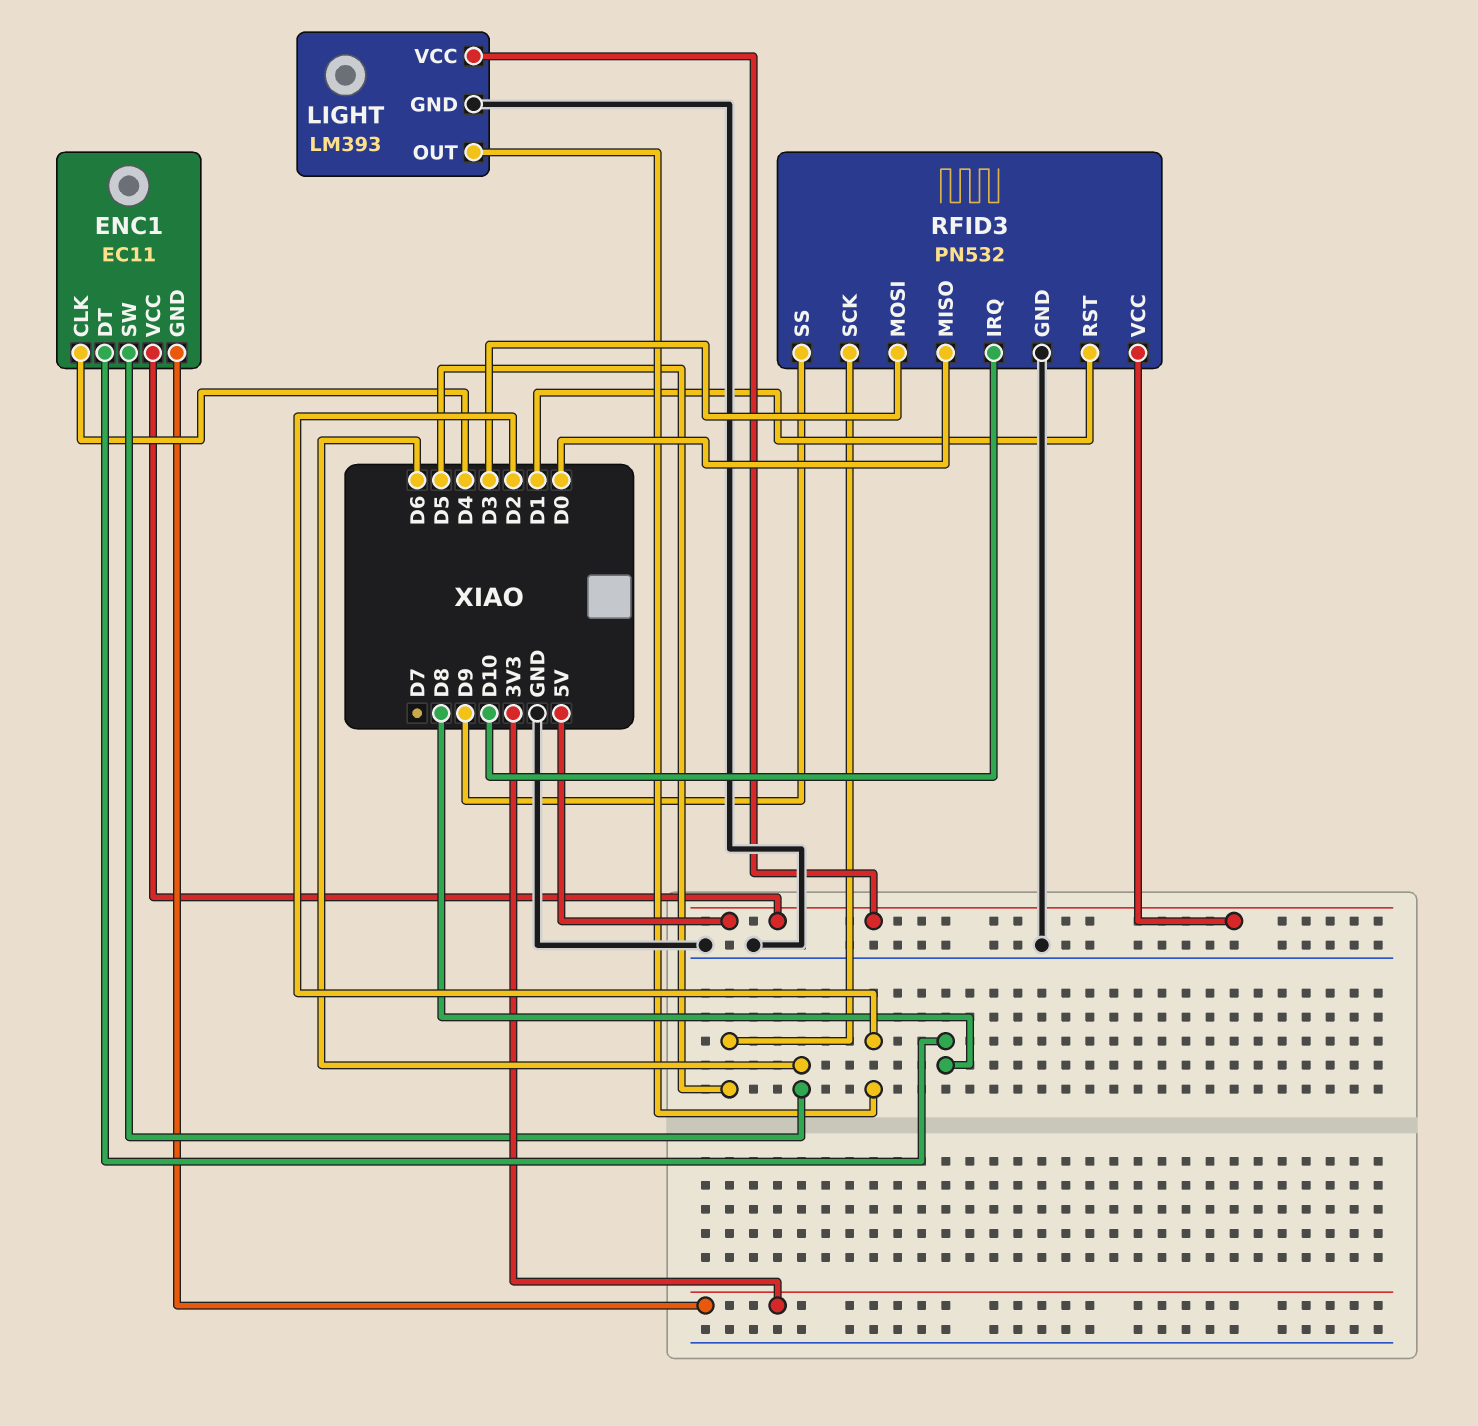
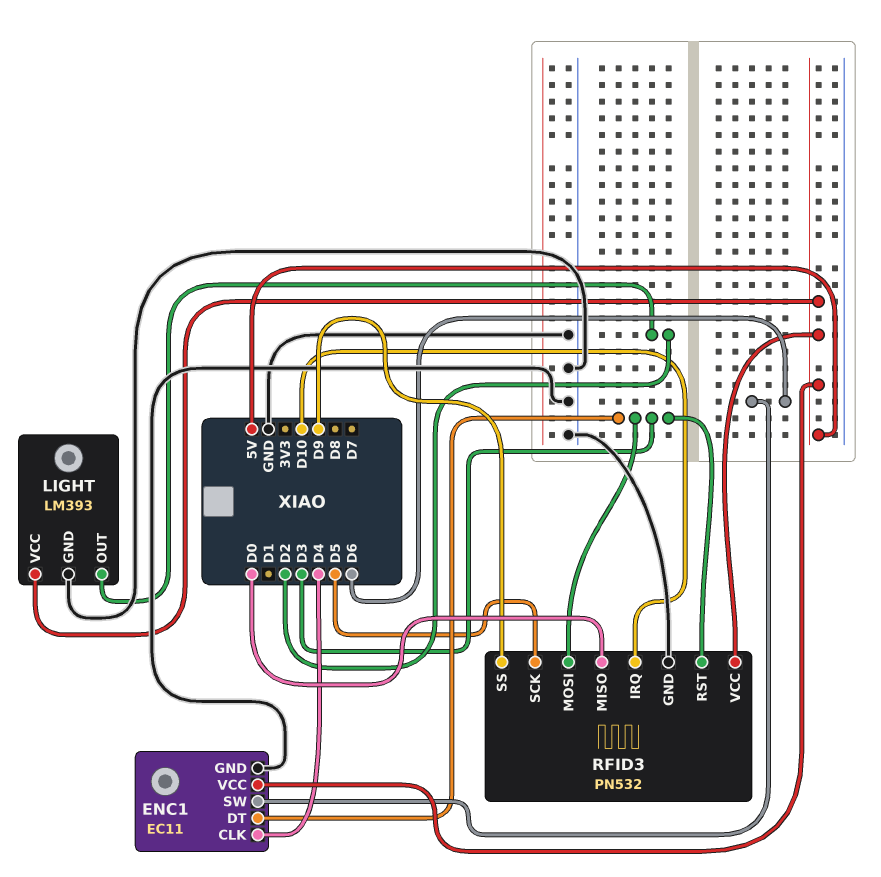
ENC1 pin DT: D8 -> D3
ENC1 pin GND: 3V3 -> GND
RFID3 pin RST: D1 -> D3

